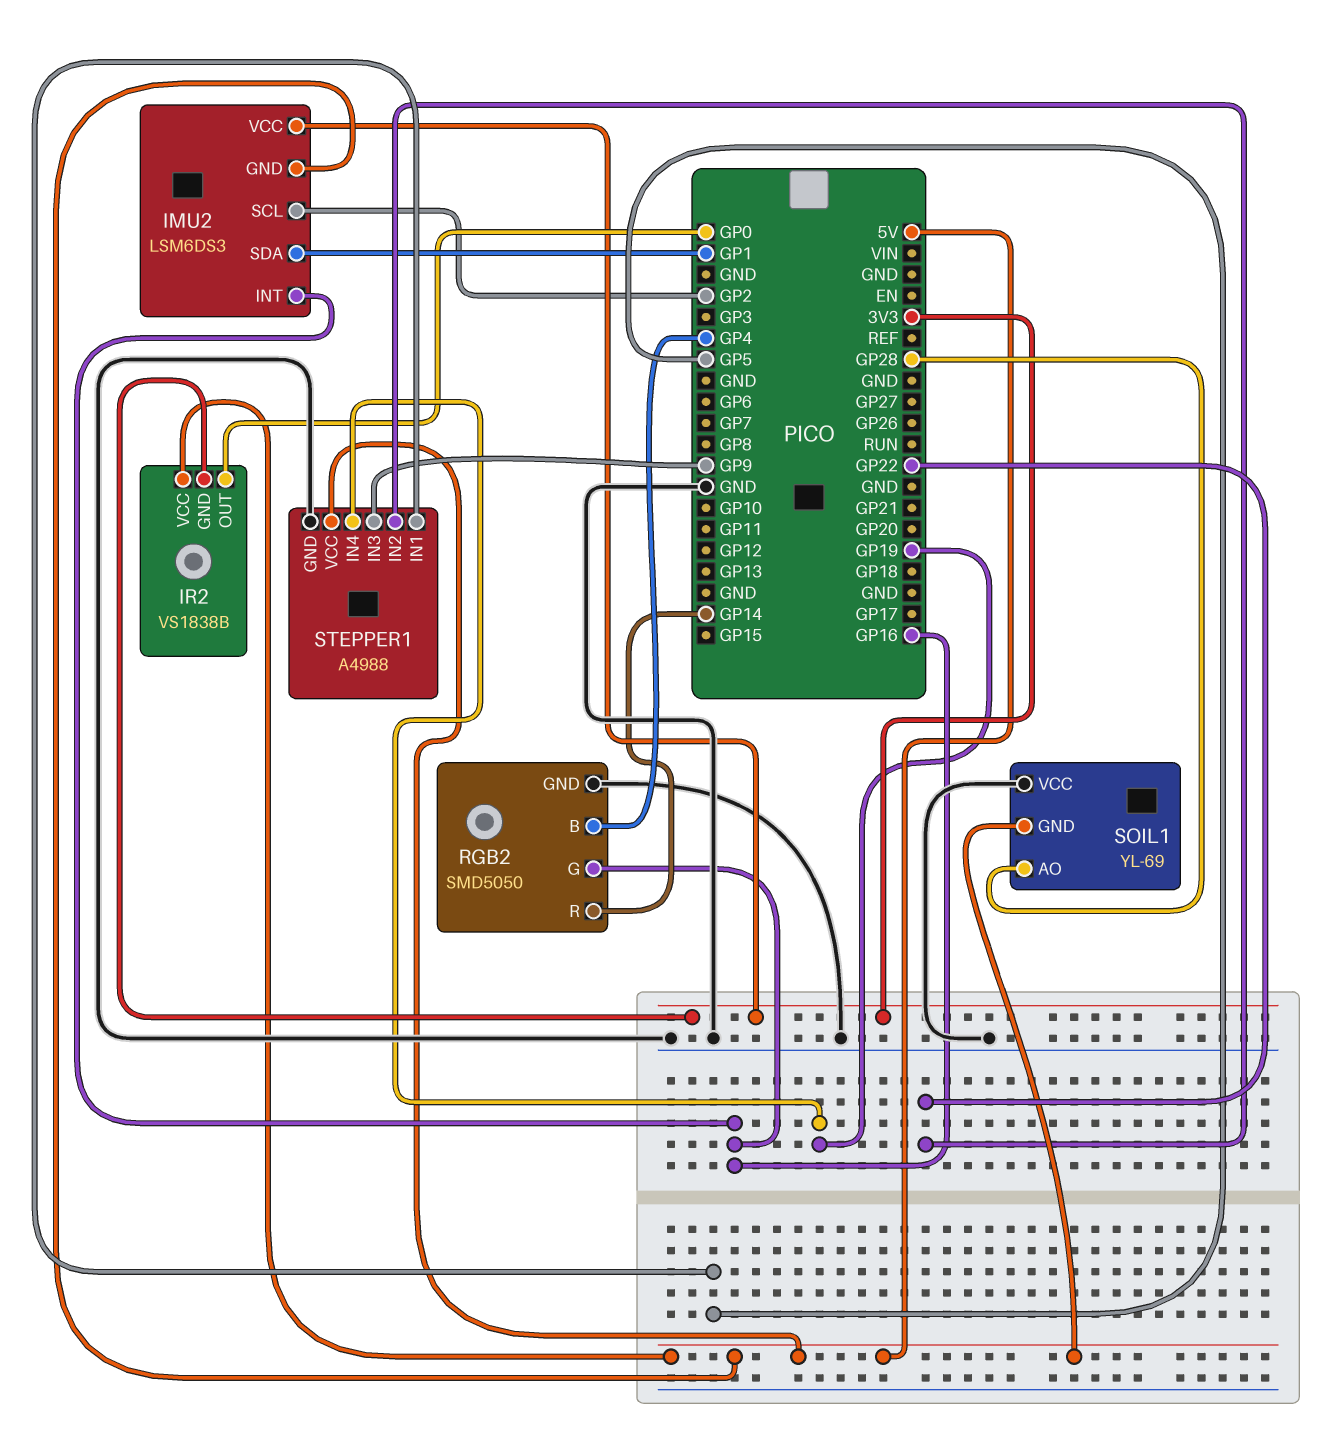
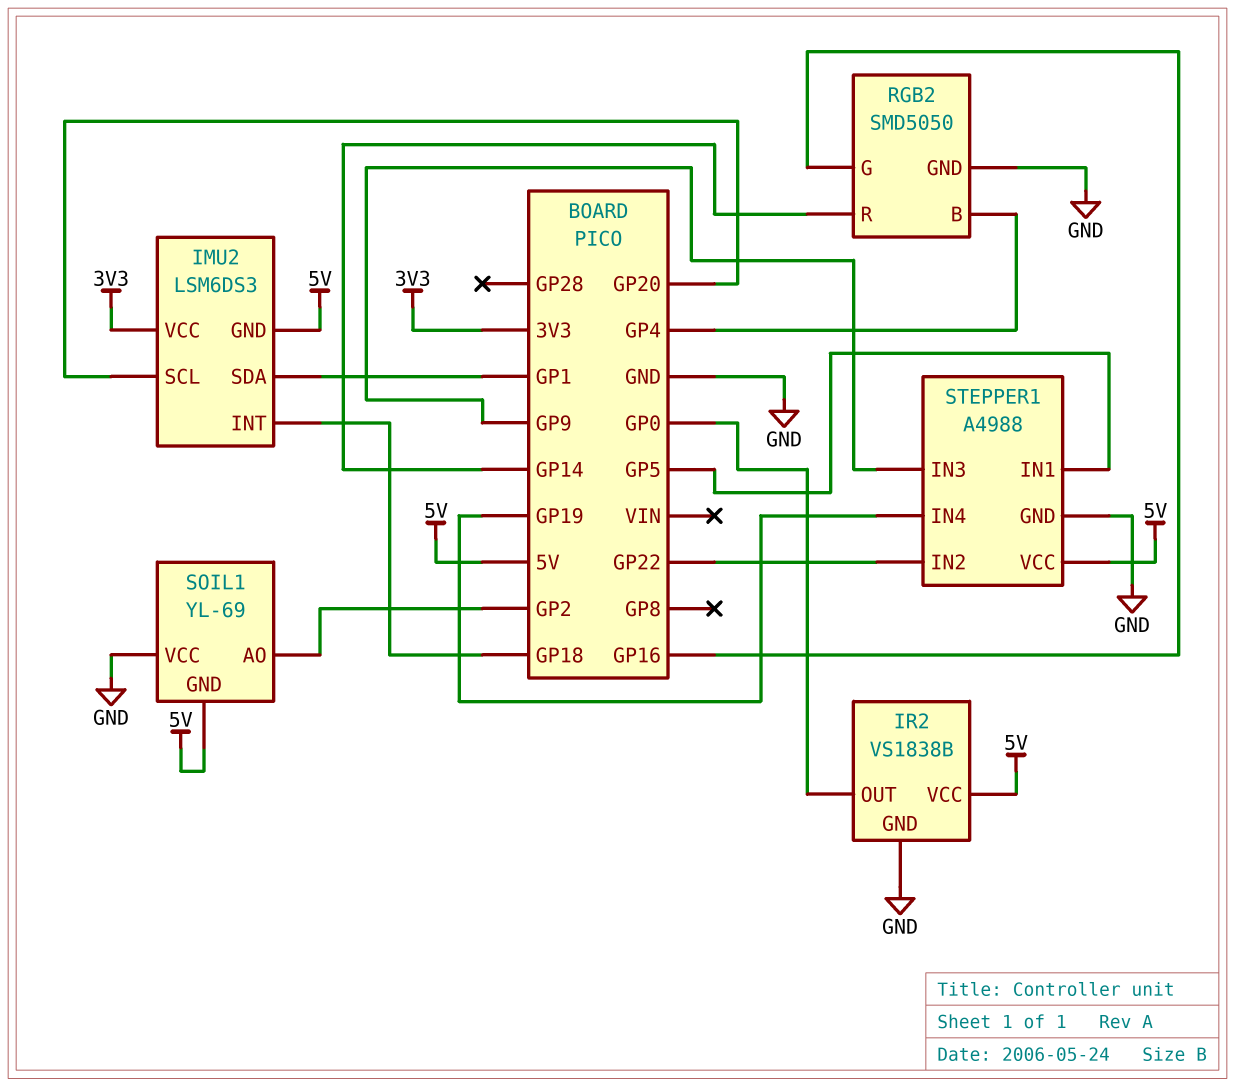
IMU2 pin INT: GP16 -> GP18
IMU2 pin SCL: GP2 -> GP20
IR2 pin GND: 3V3 -> GND
SOIL1 pin AO: GP28 -> GP2

